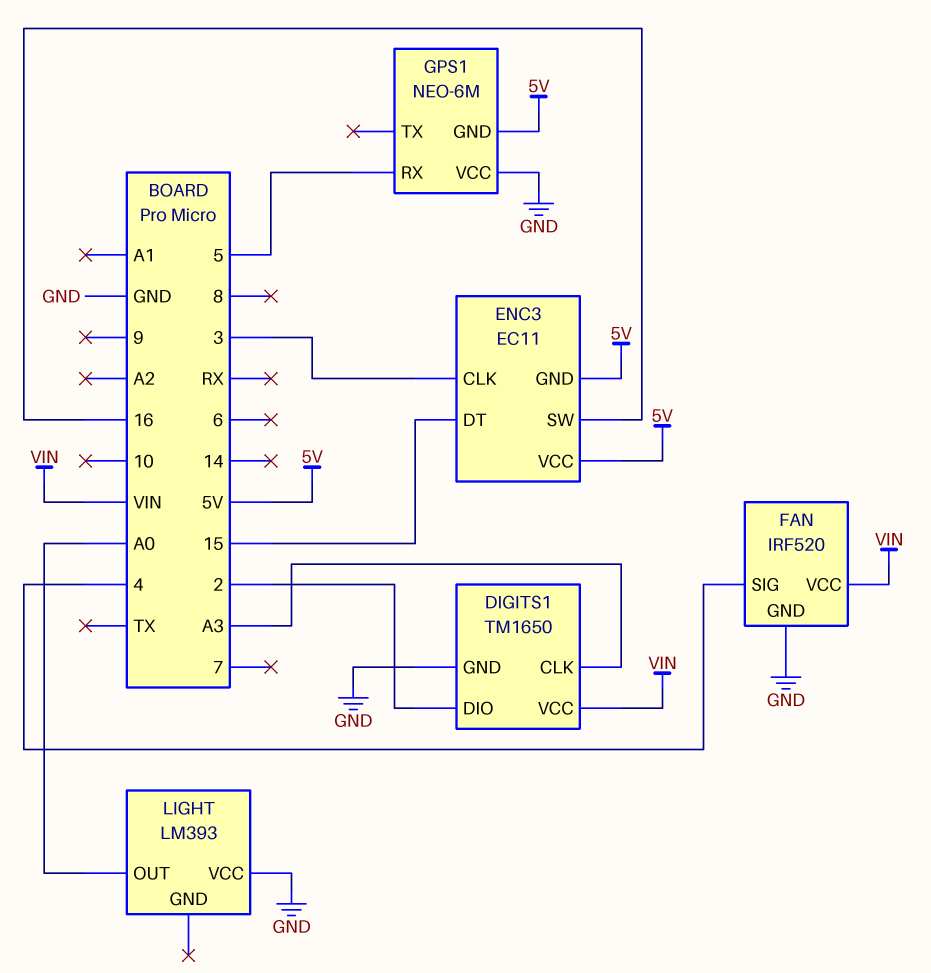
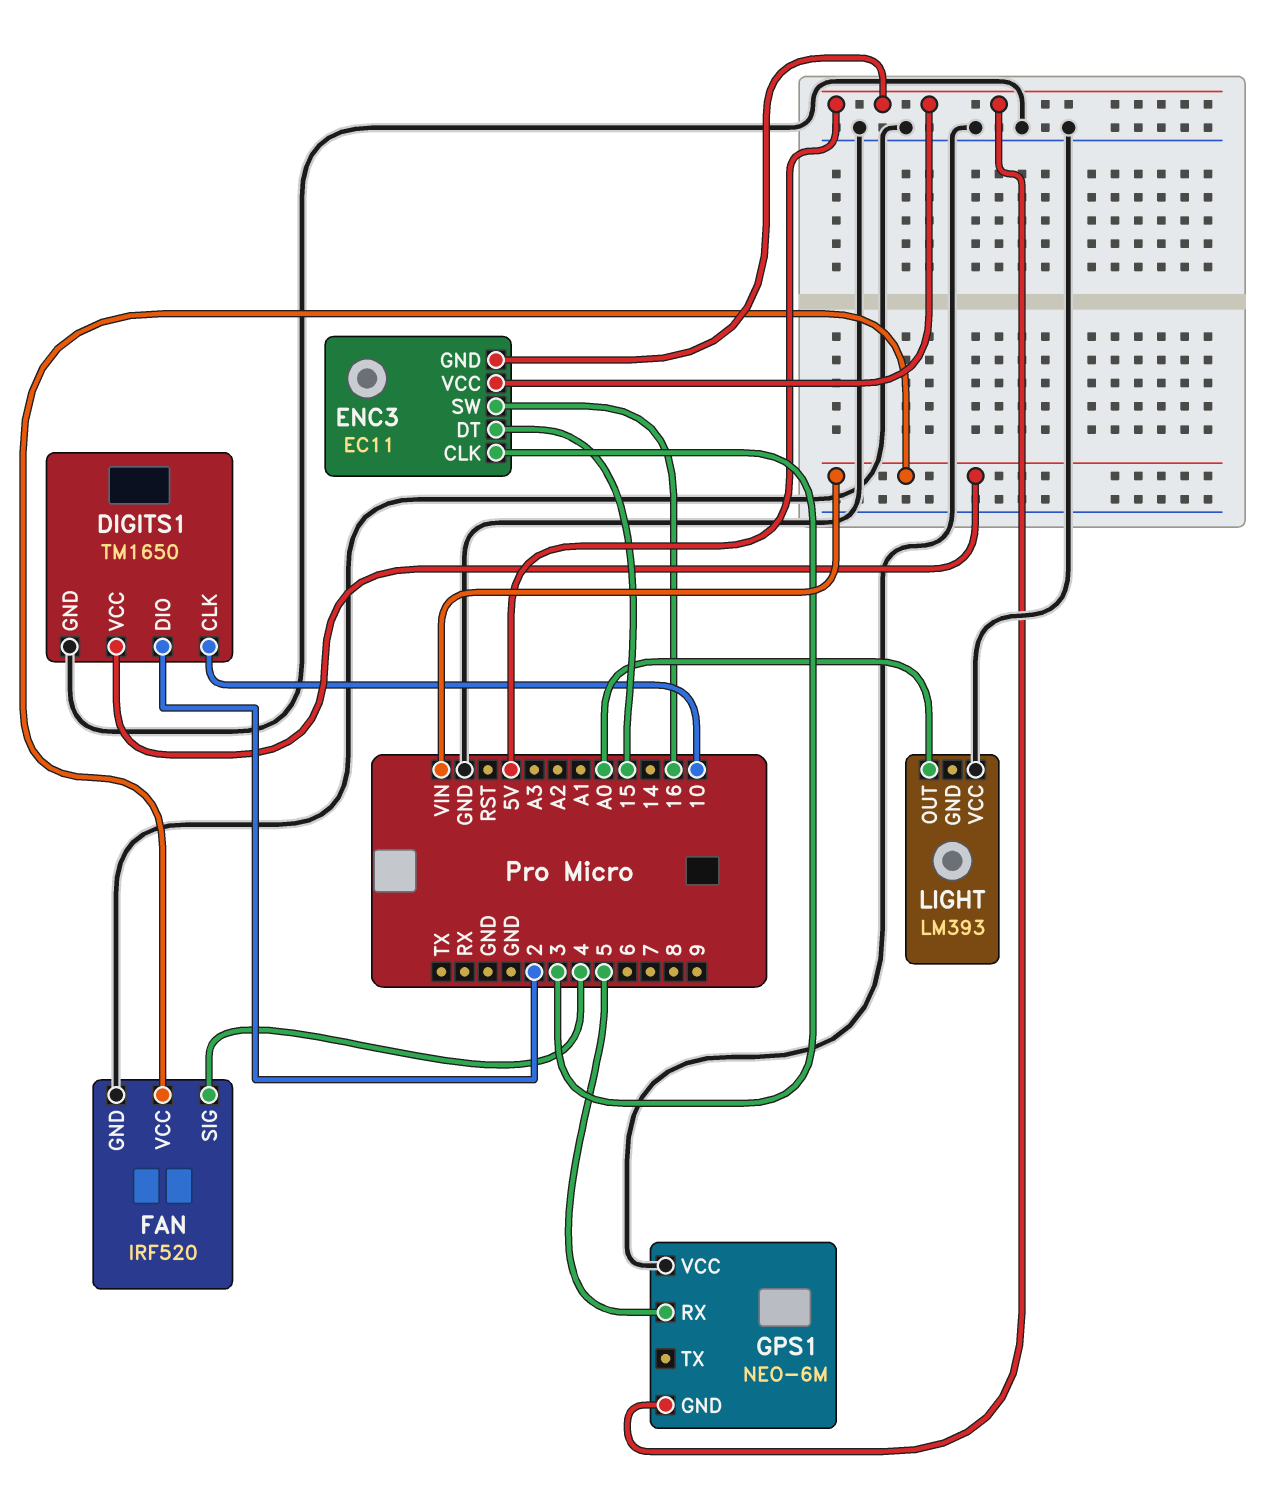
DIGITS1 pin CLK: A3 -> 10

